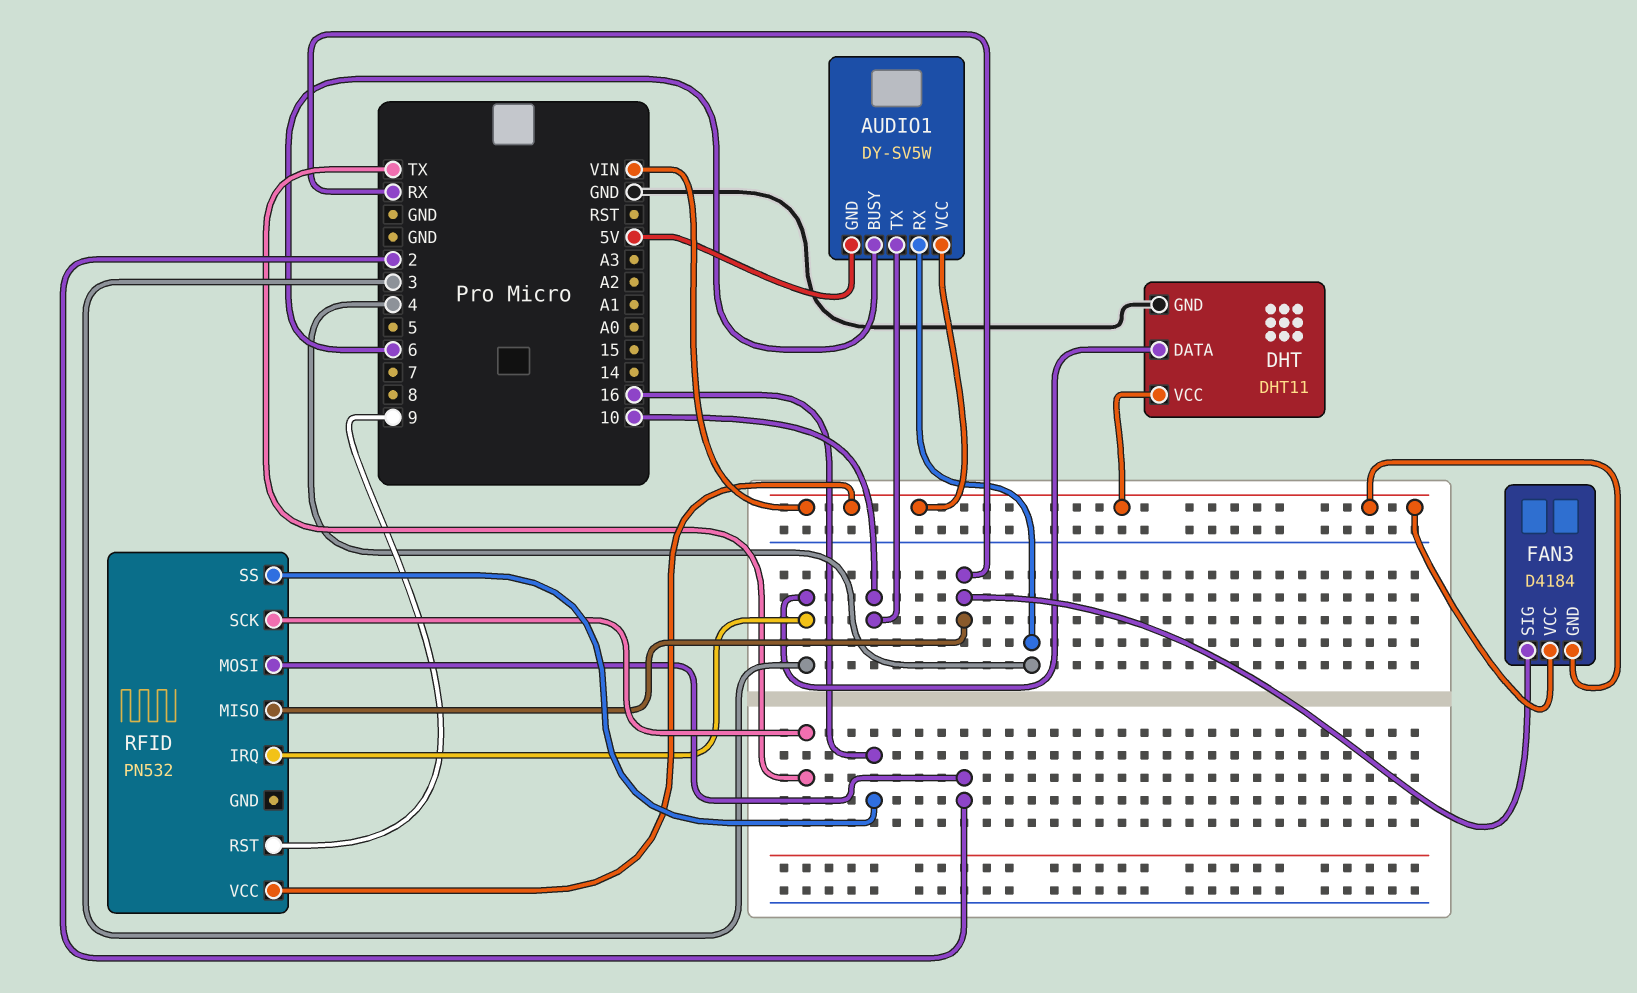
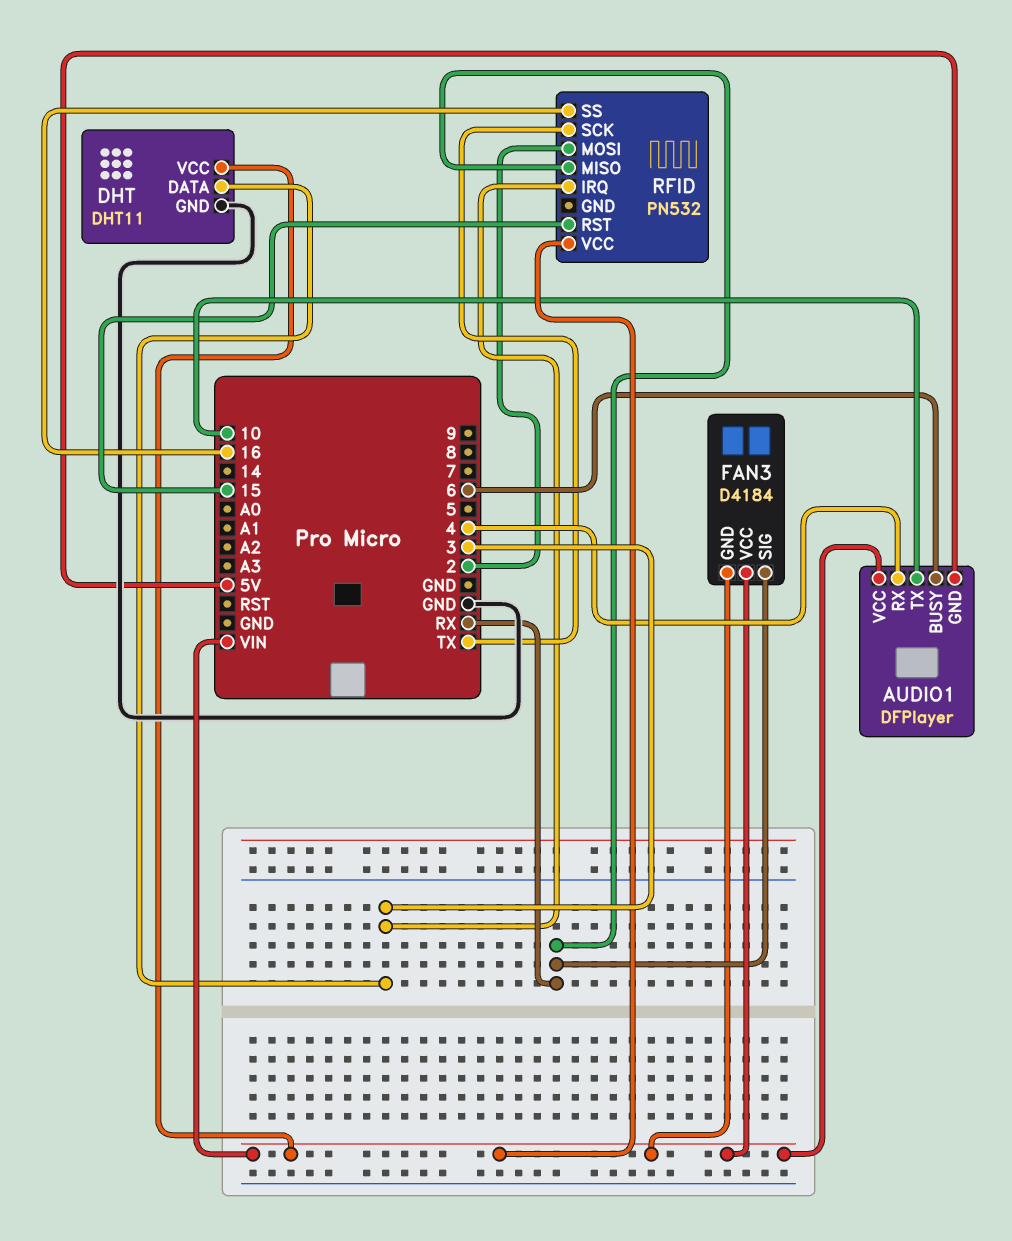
AUDIO1: DY-SV5W -> DFPlayer
RFID pin RST: 9 -> 15

